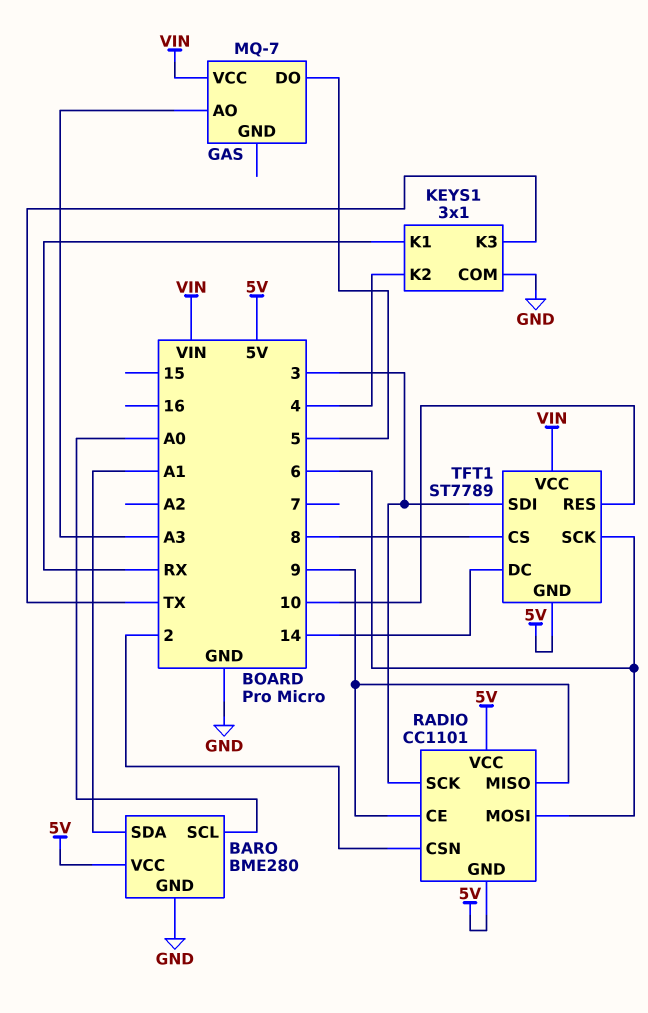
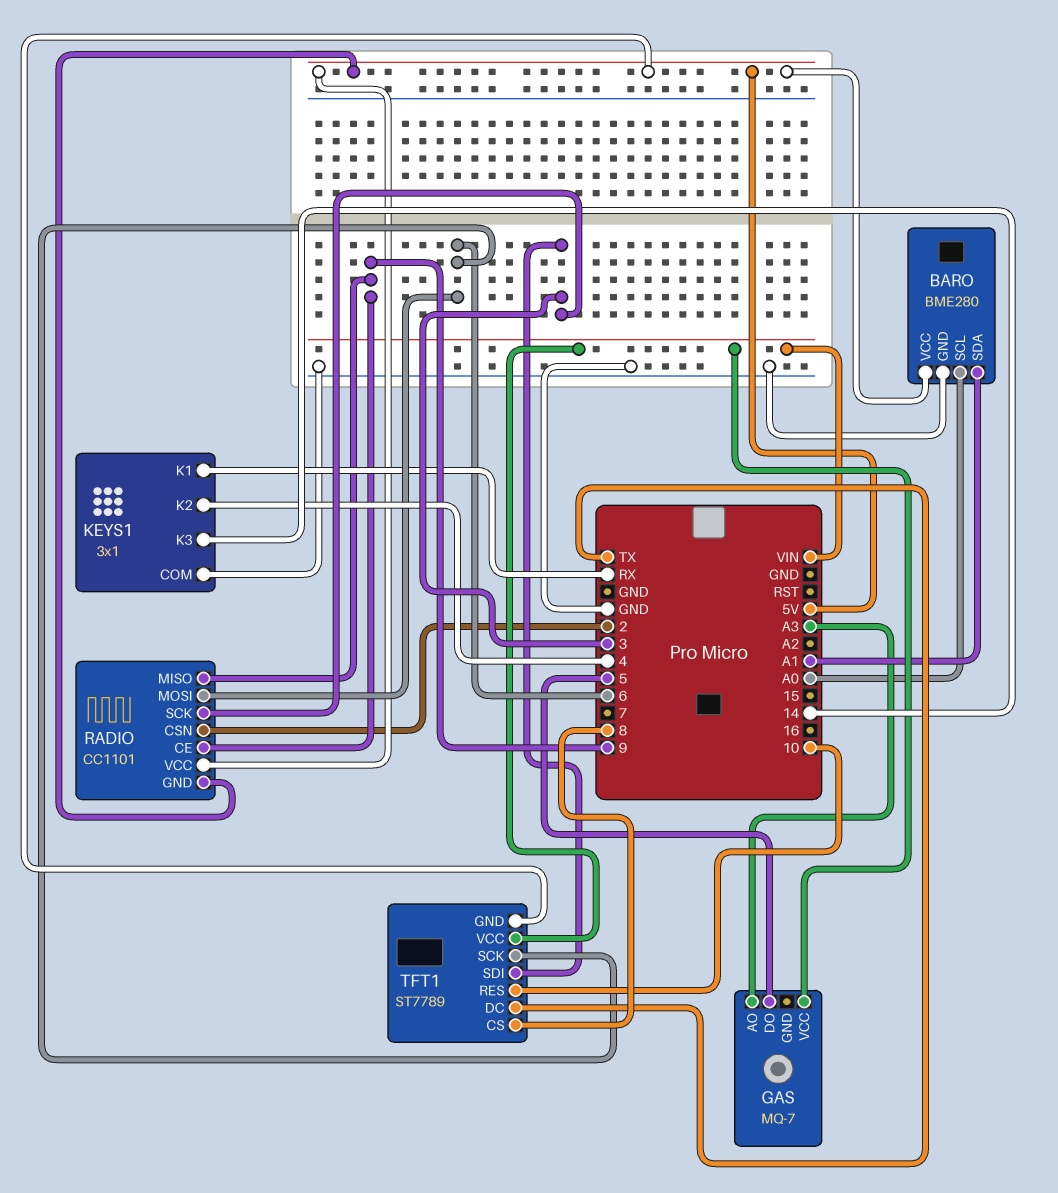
KEYS1 pin K3: TX -> 14
TFT1 pin DC: 14 -> TX

